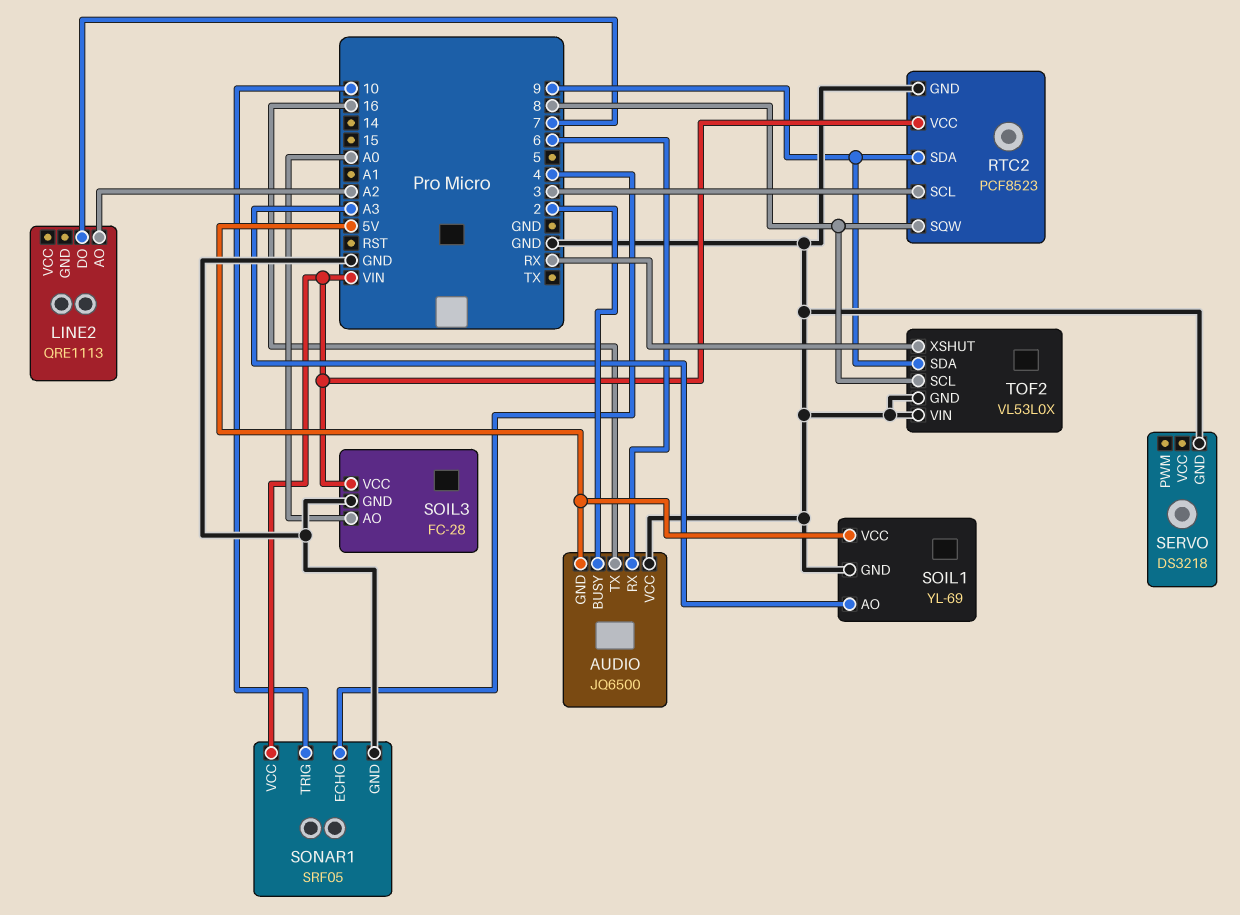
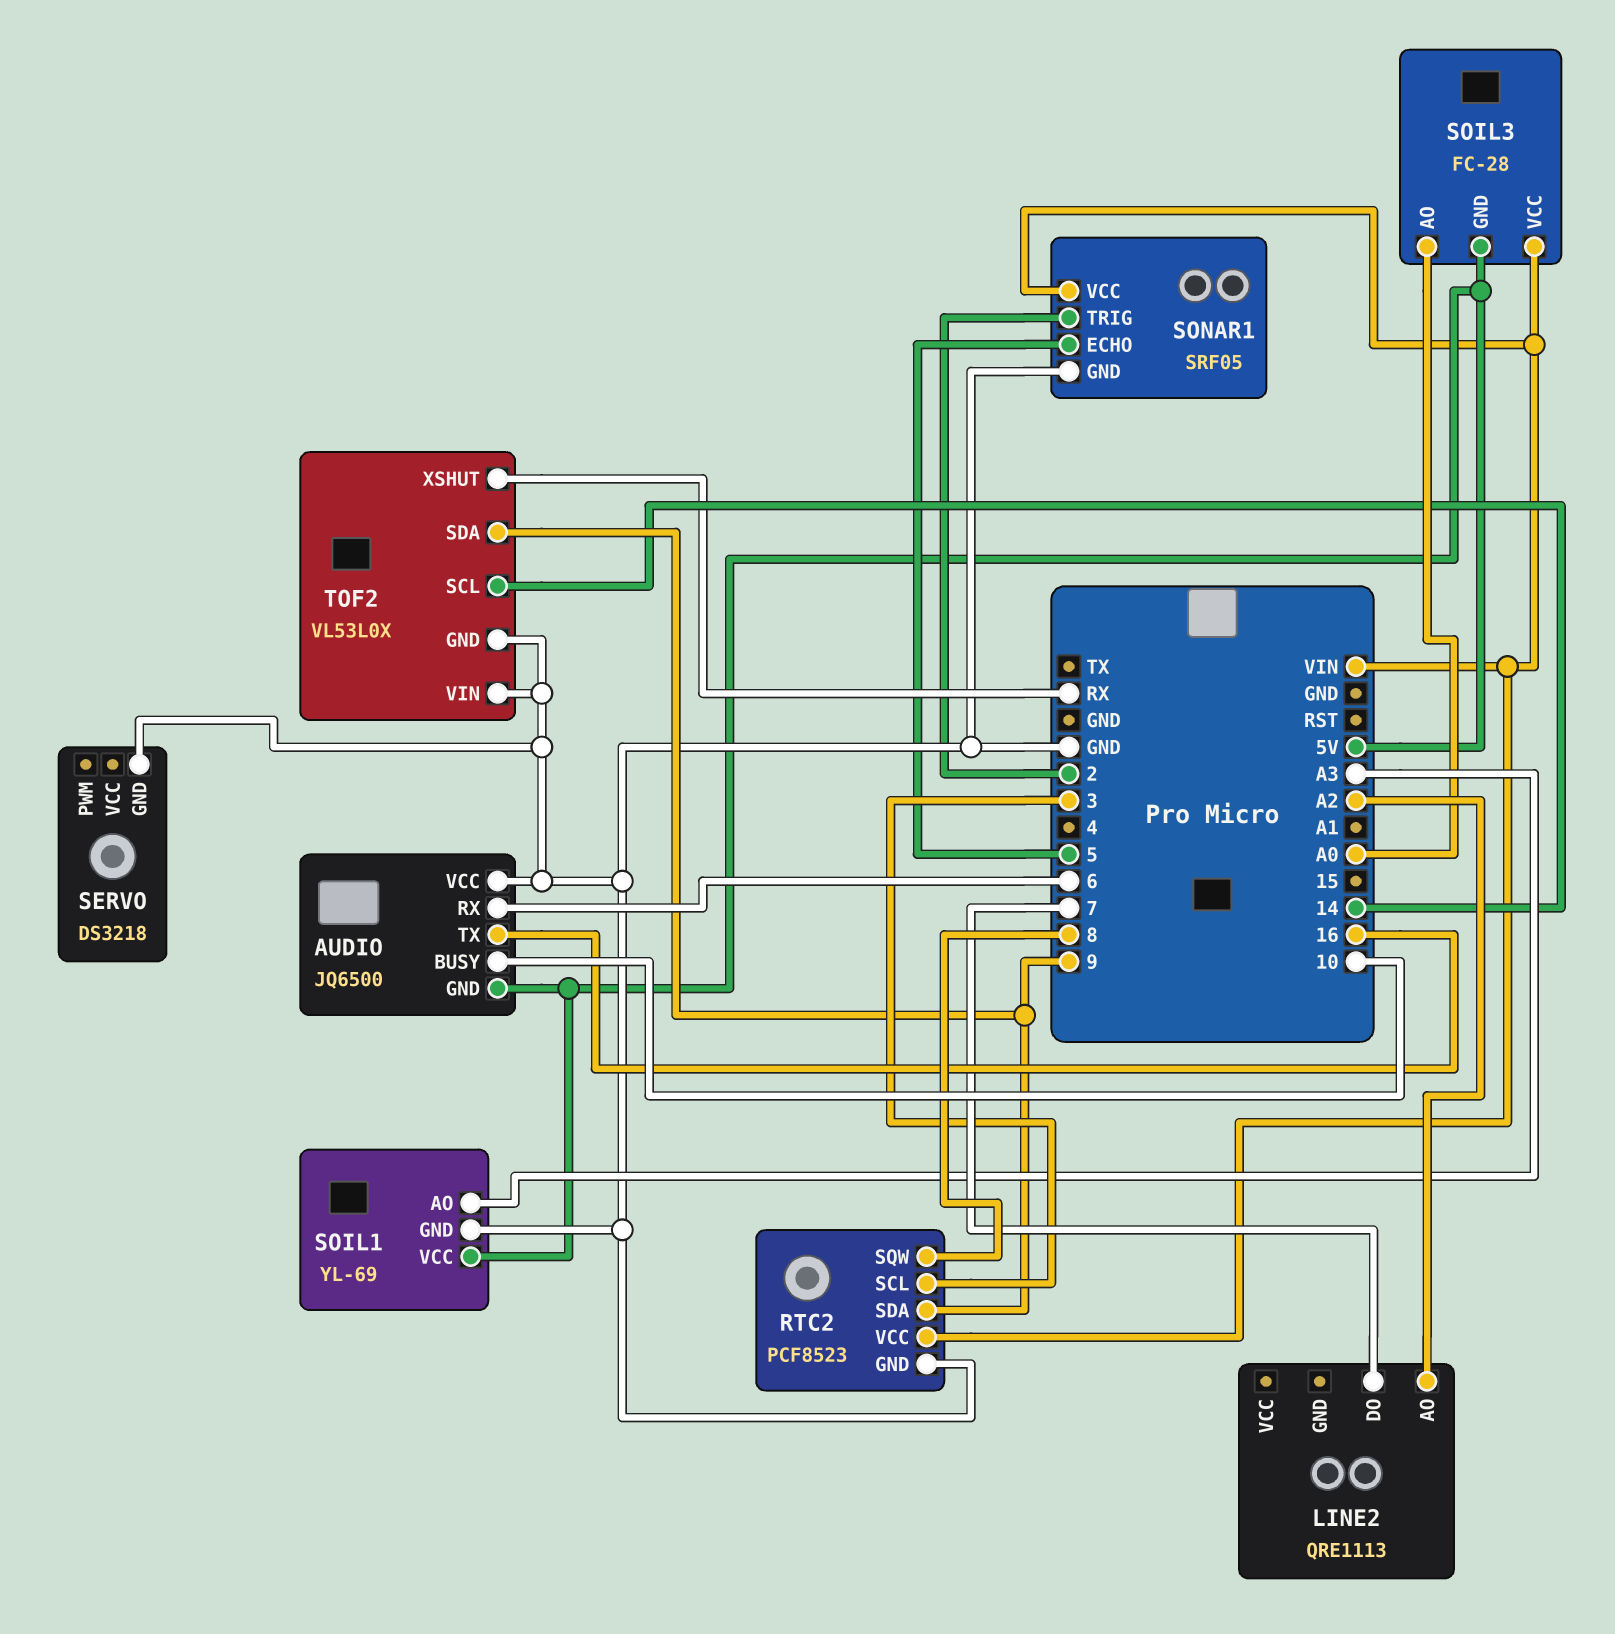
AUDIO pin BUSY: 2 -> 10
SOIL3 pin GND: GND -> 5V
SONAR1 pin ECHO: 4 -> 5
SONAR1 pin TRIG: 10 -> 2
TOF2 pin SCL: 8 -> 14

